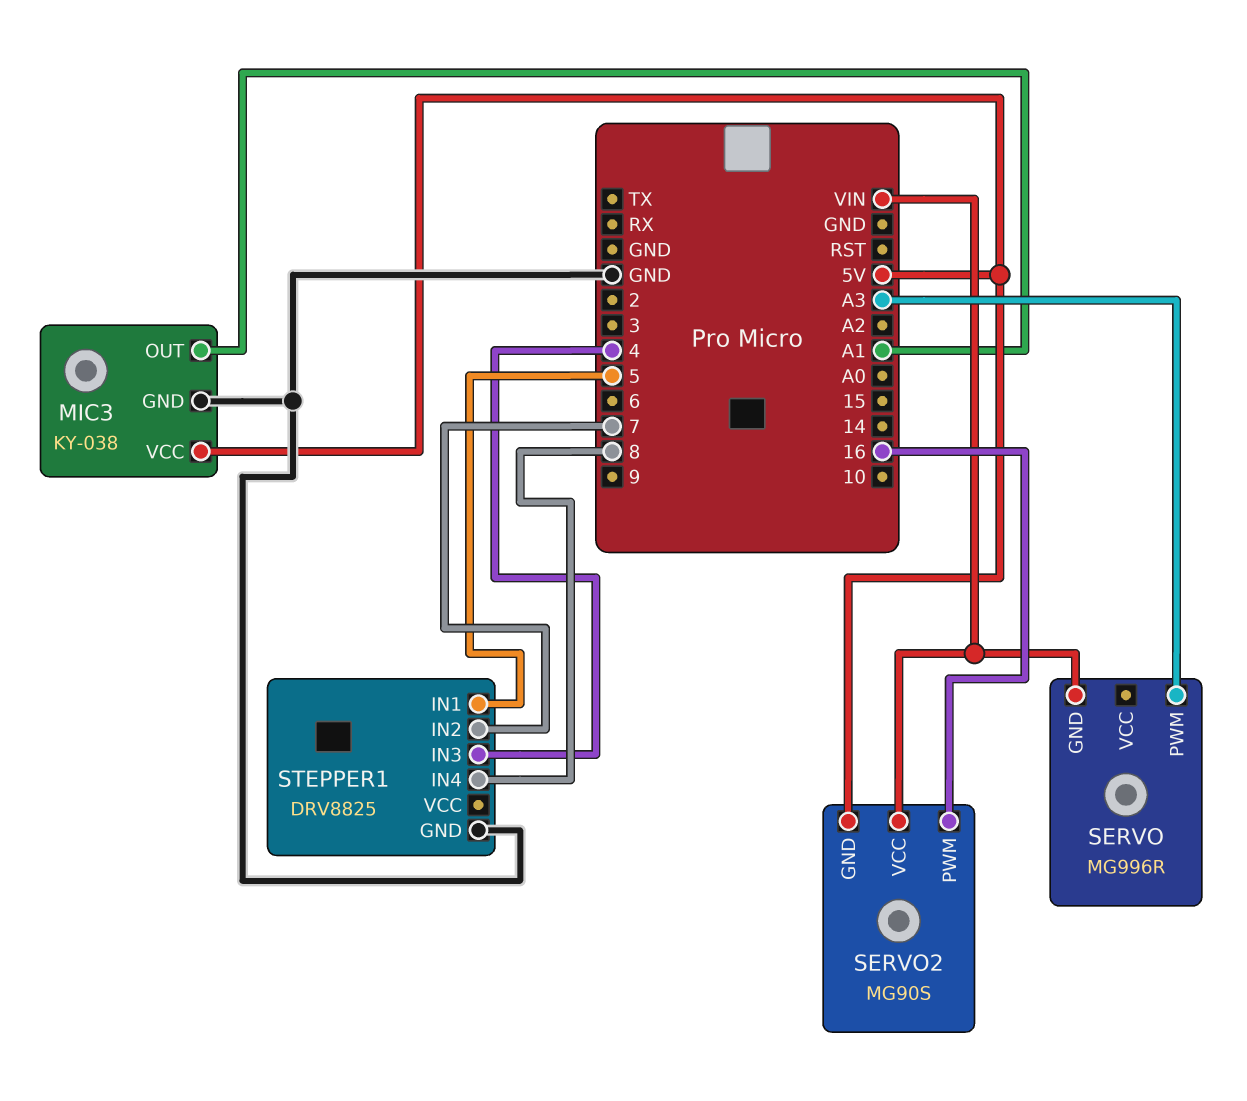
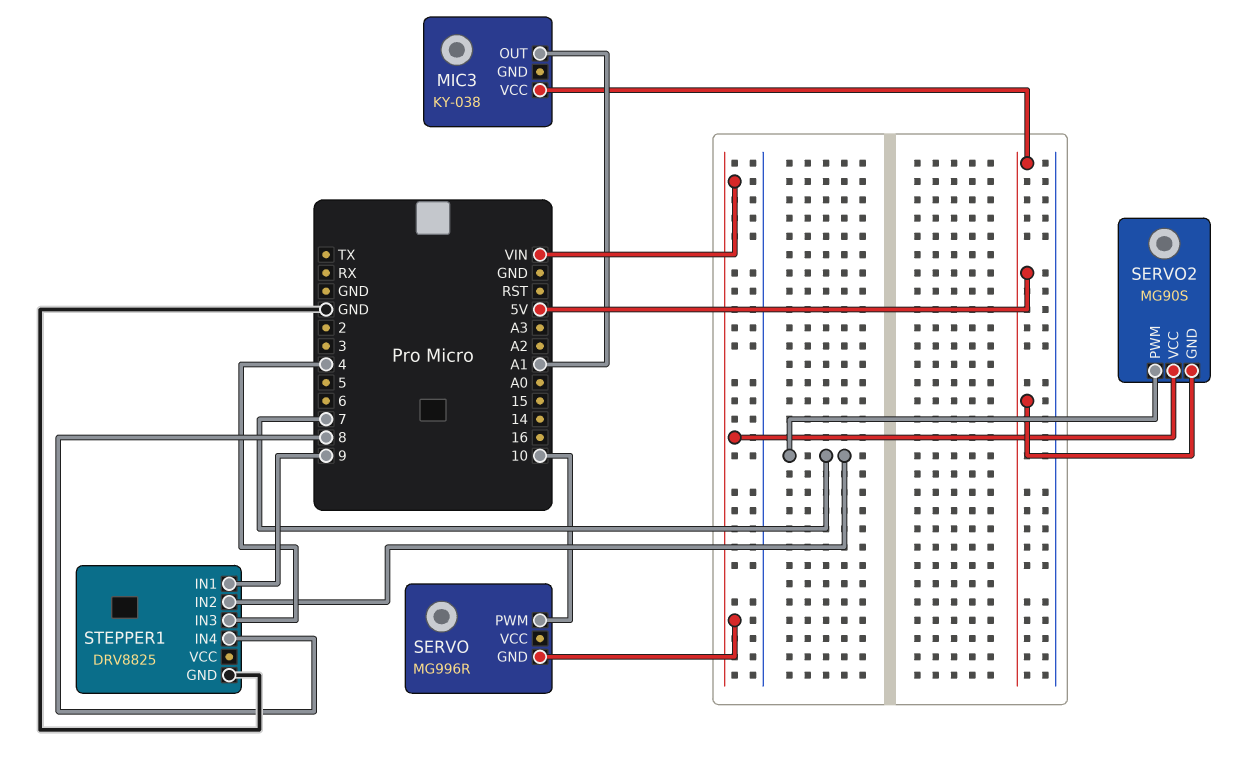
MIC3 pin GND: GND -> none
SERVO pin PWM: A3 -> 10
SERVO2 pin PWM: 16 -> 7
STEPPER1 pin IN1: 5 -> 9

